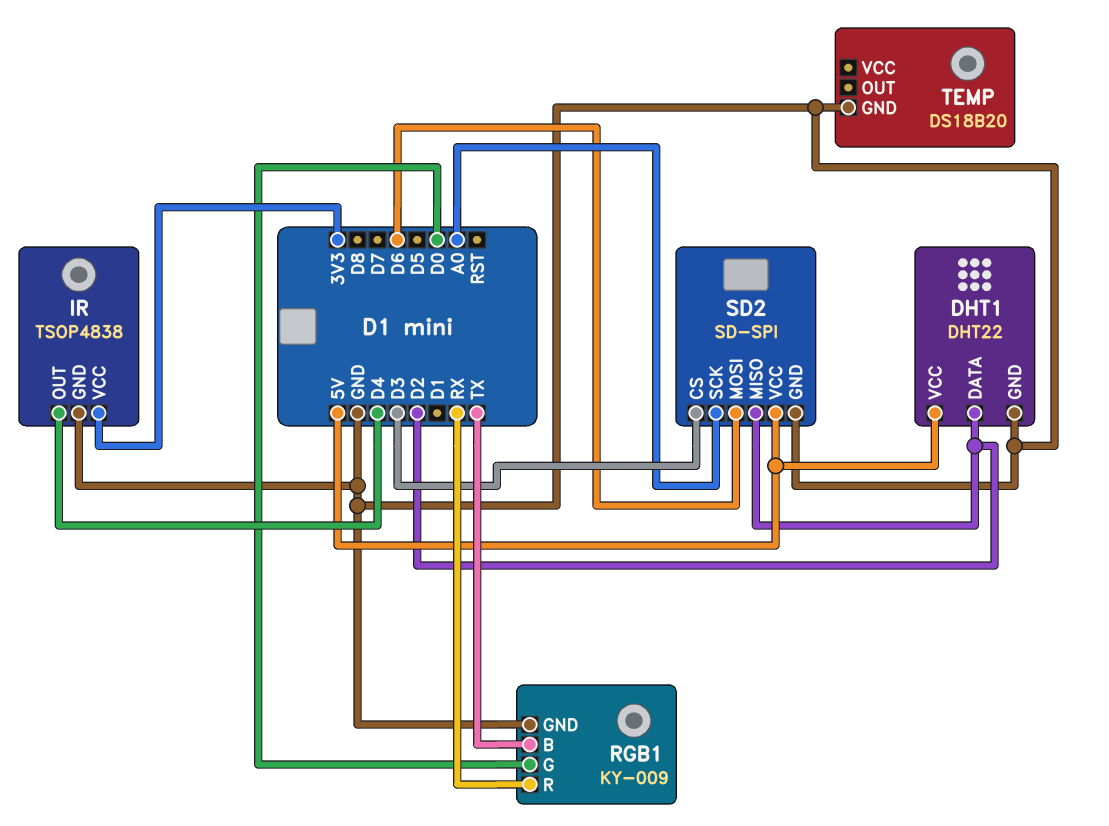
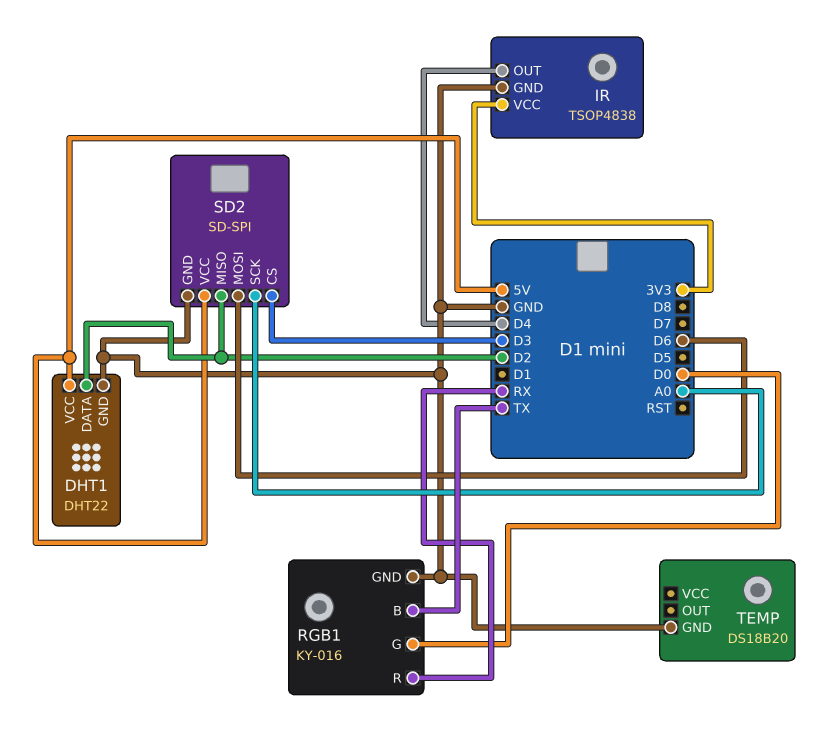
RGB1: KY-009 -> KY-016

